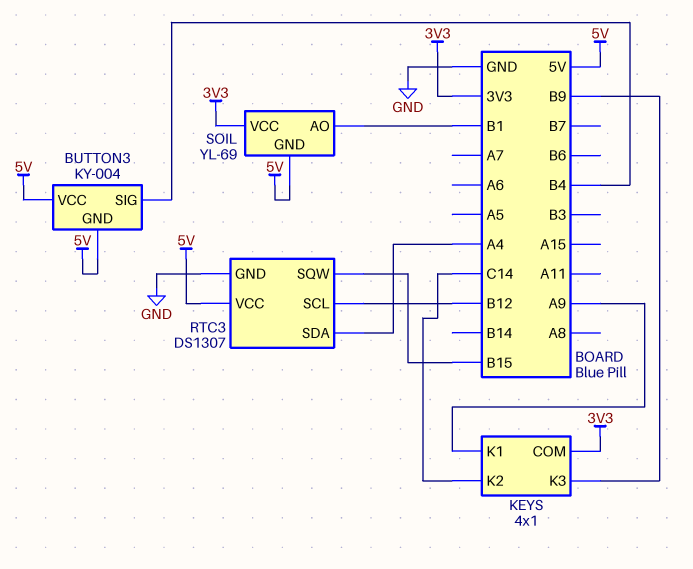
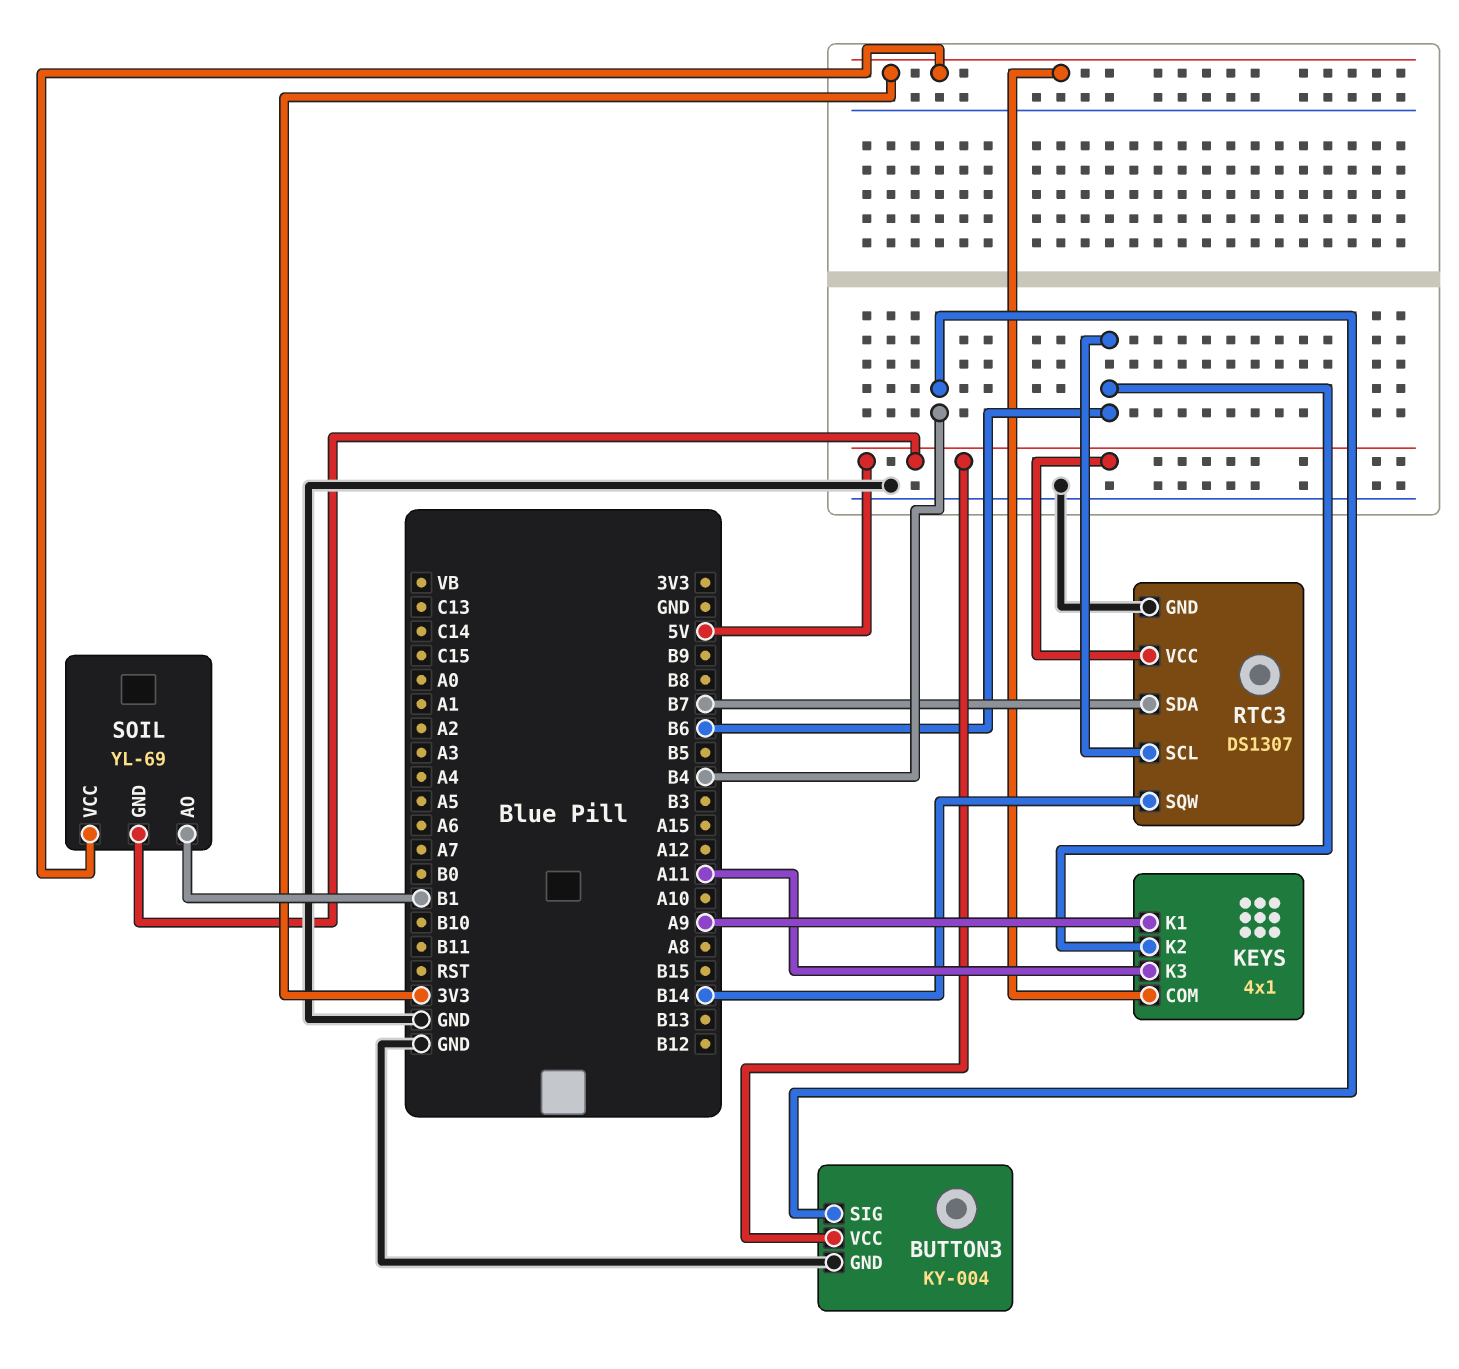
BUTTON3 pin GND: 5V -> GND
KEYS pin K2: C14 -> B6
KEYS pin K3: B9 -> A11
RTC3 pin SCL: B12 -> B6
RTC3 pin SDA: A4 -> B7
RTC3 pin SQW: B15 -> B14

